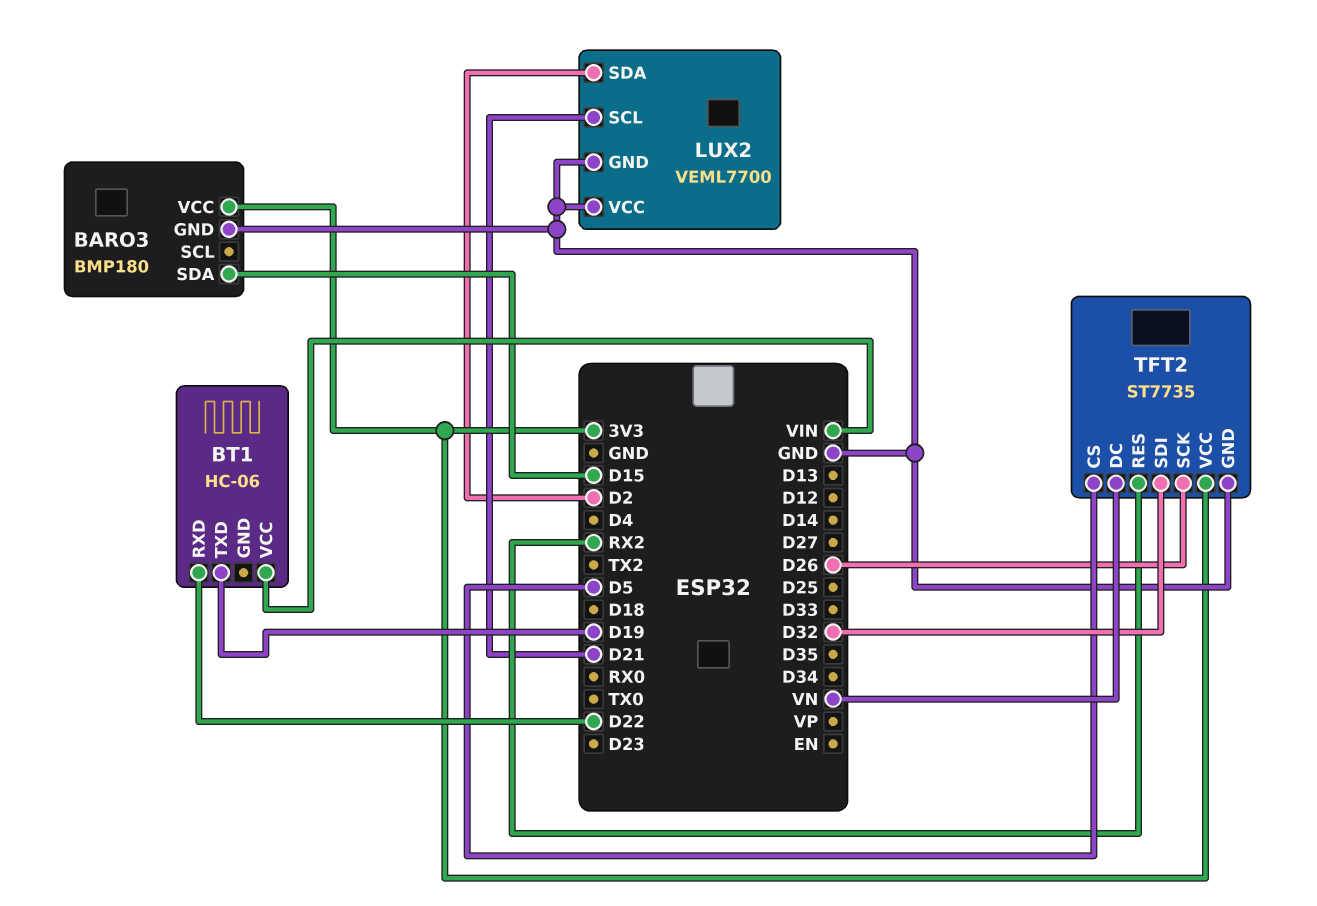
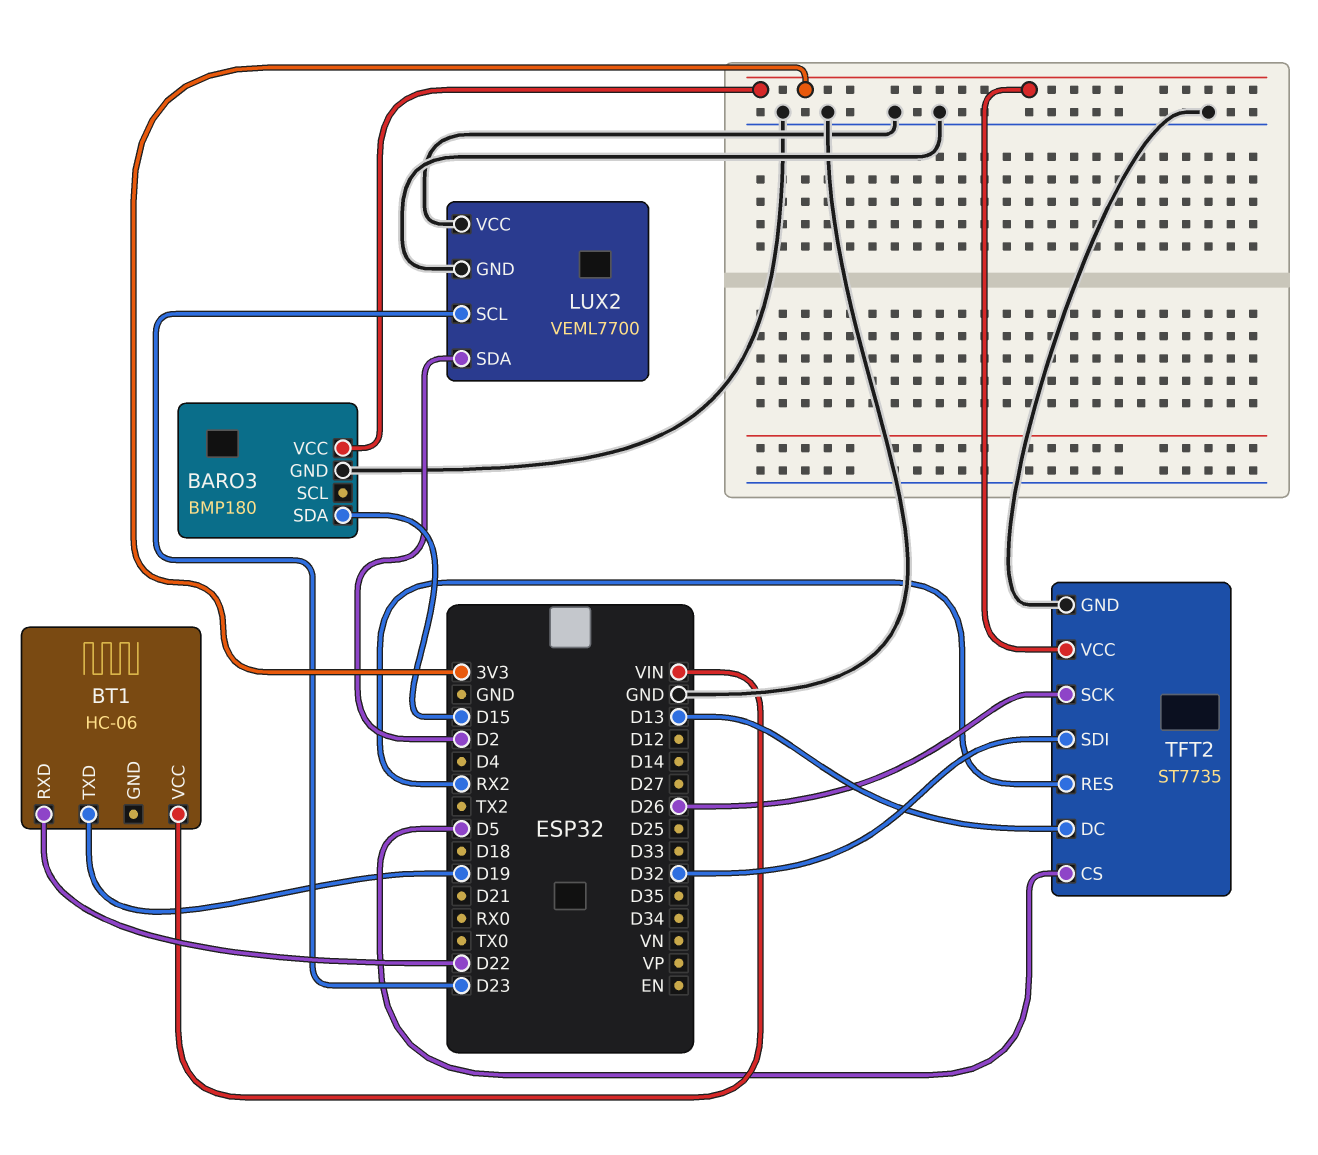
LUX2 pin SCL: D21 -> D23
TFT2 pin DC: VN -> D13

